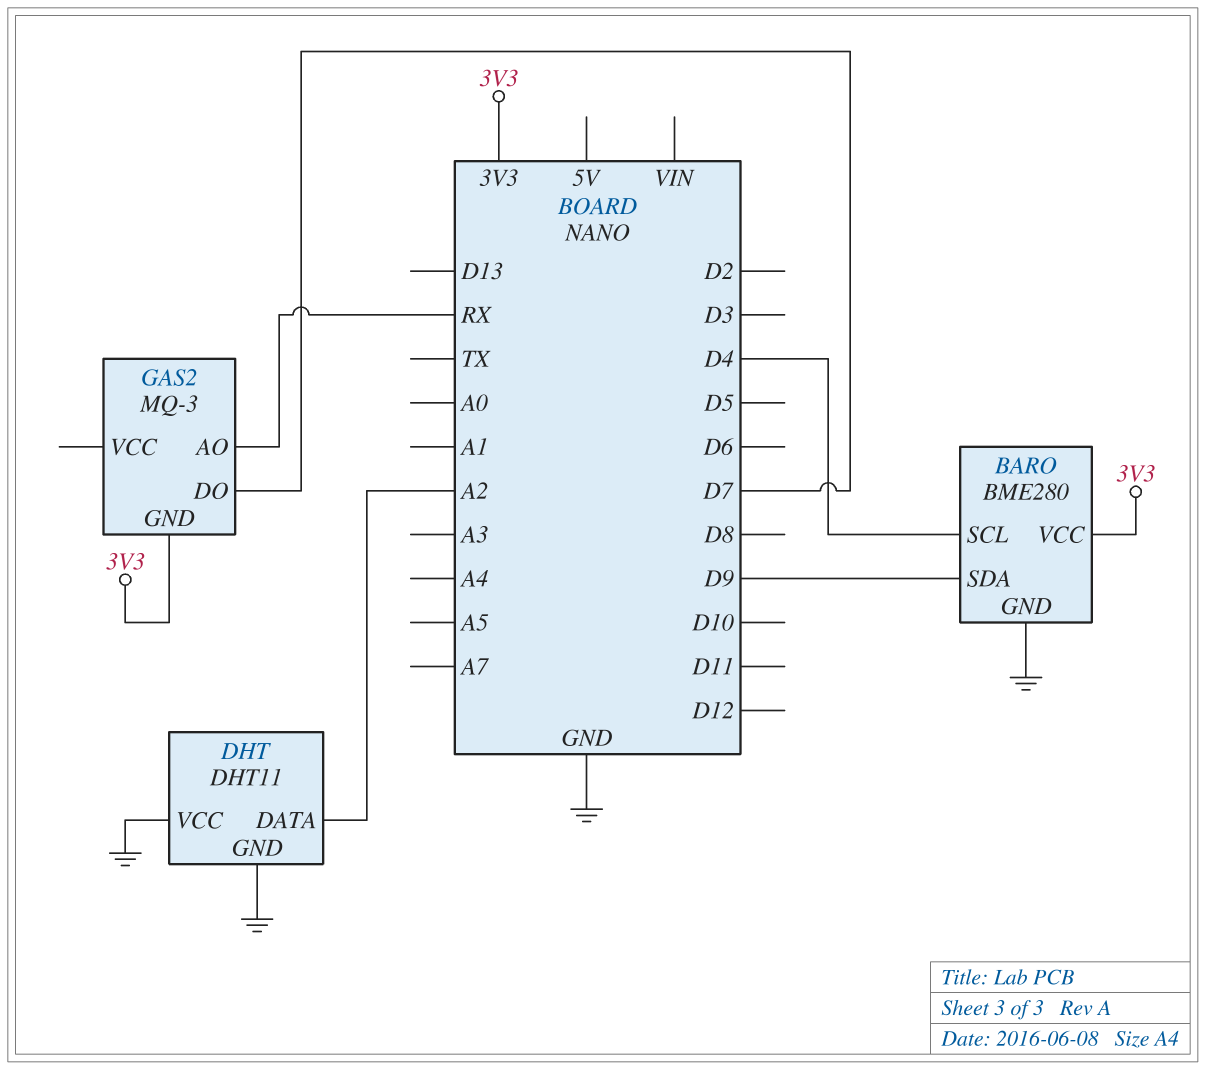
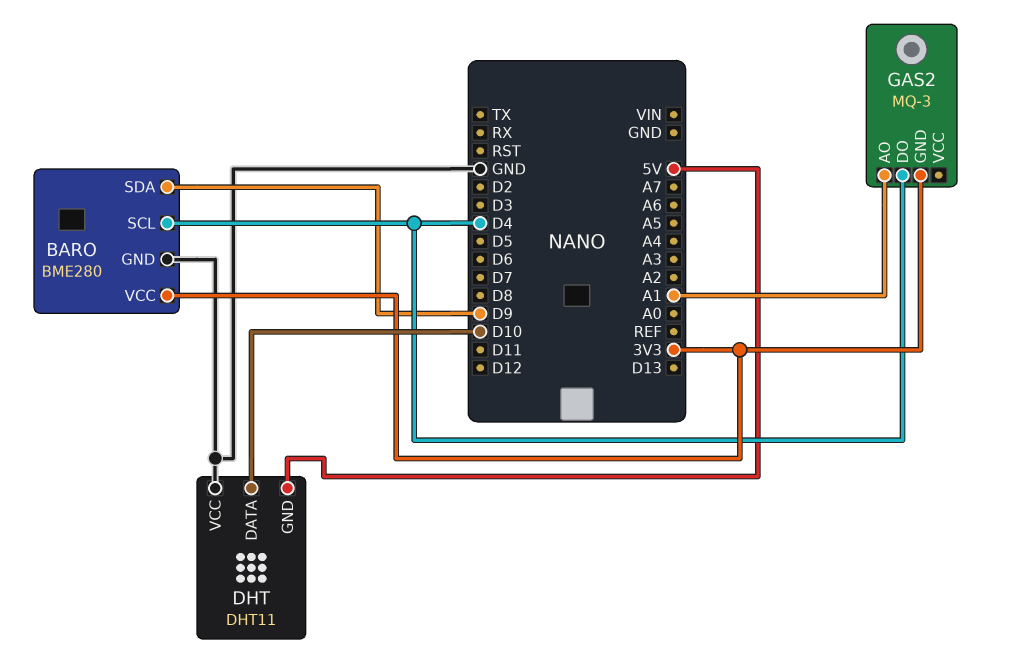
DHT pin DATA: A2 -> D10
DHT pin GND: GND -> 5V
GAS2 pin AO: RX -> A1
GAS2 pin DO: D7 -> D4

